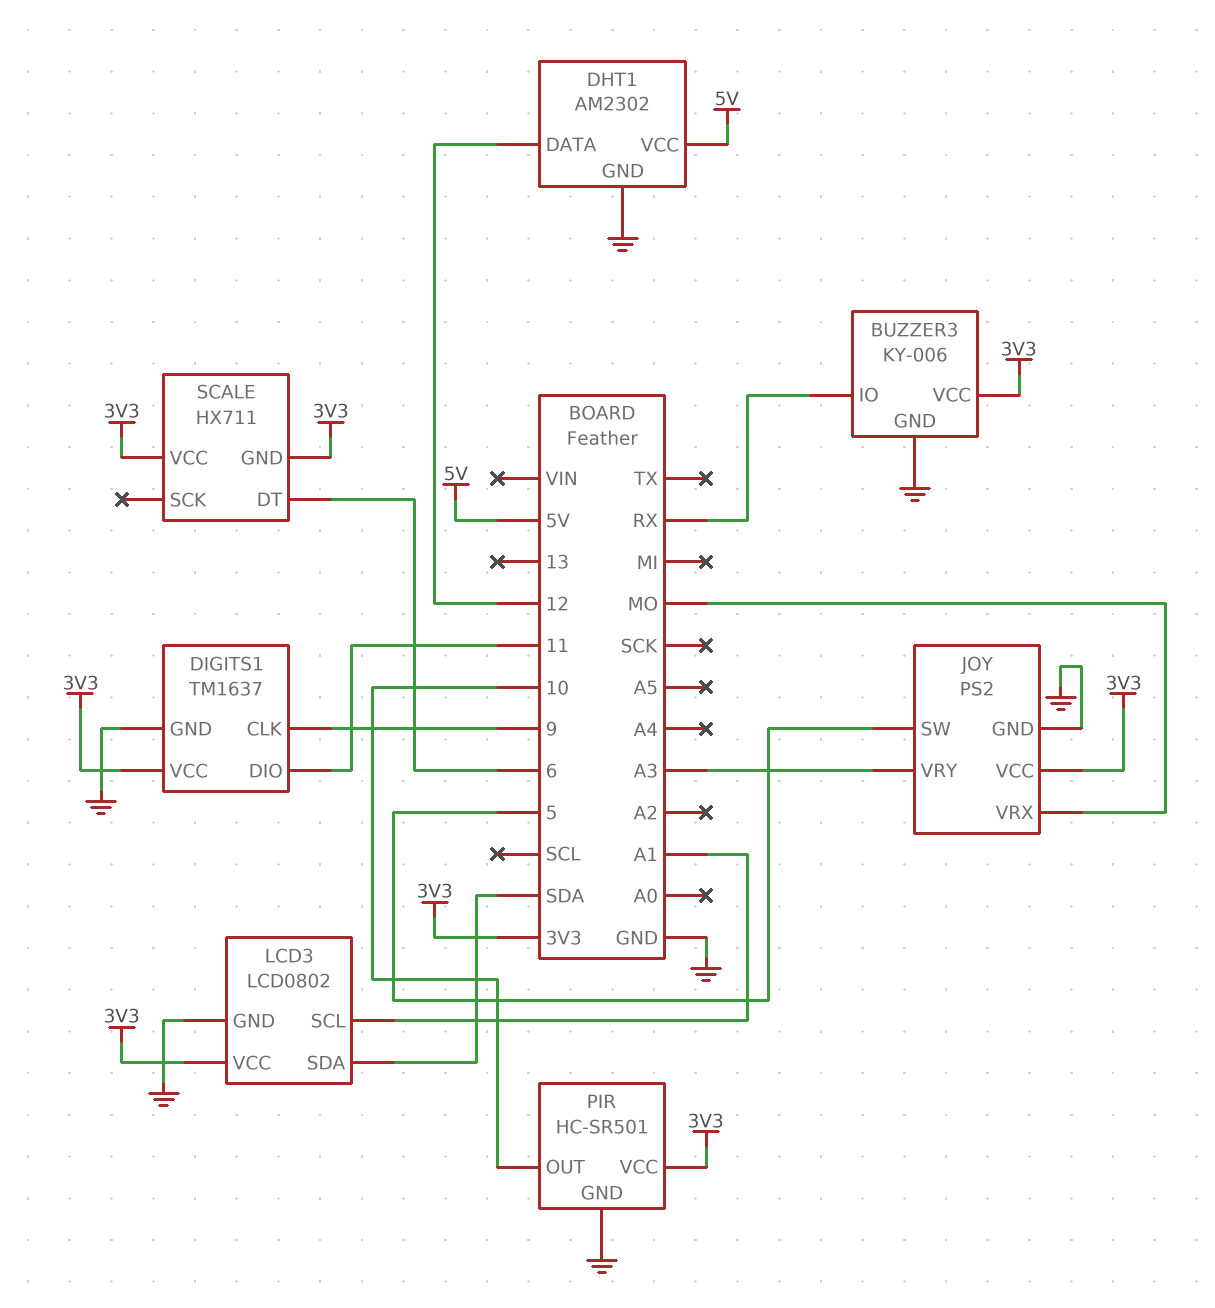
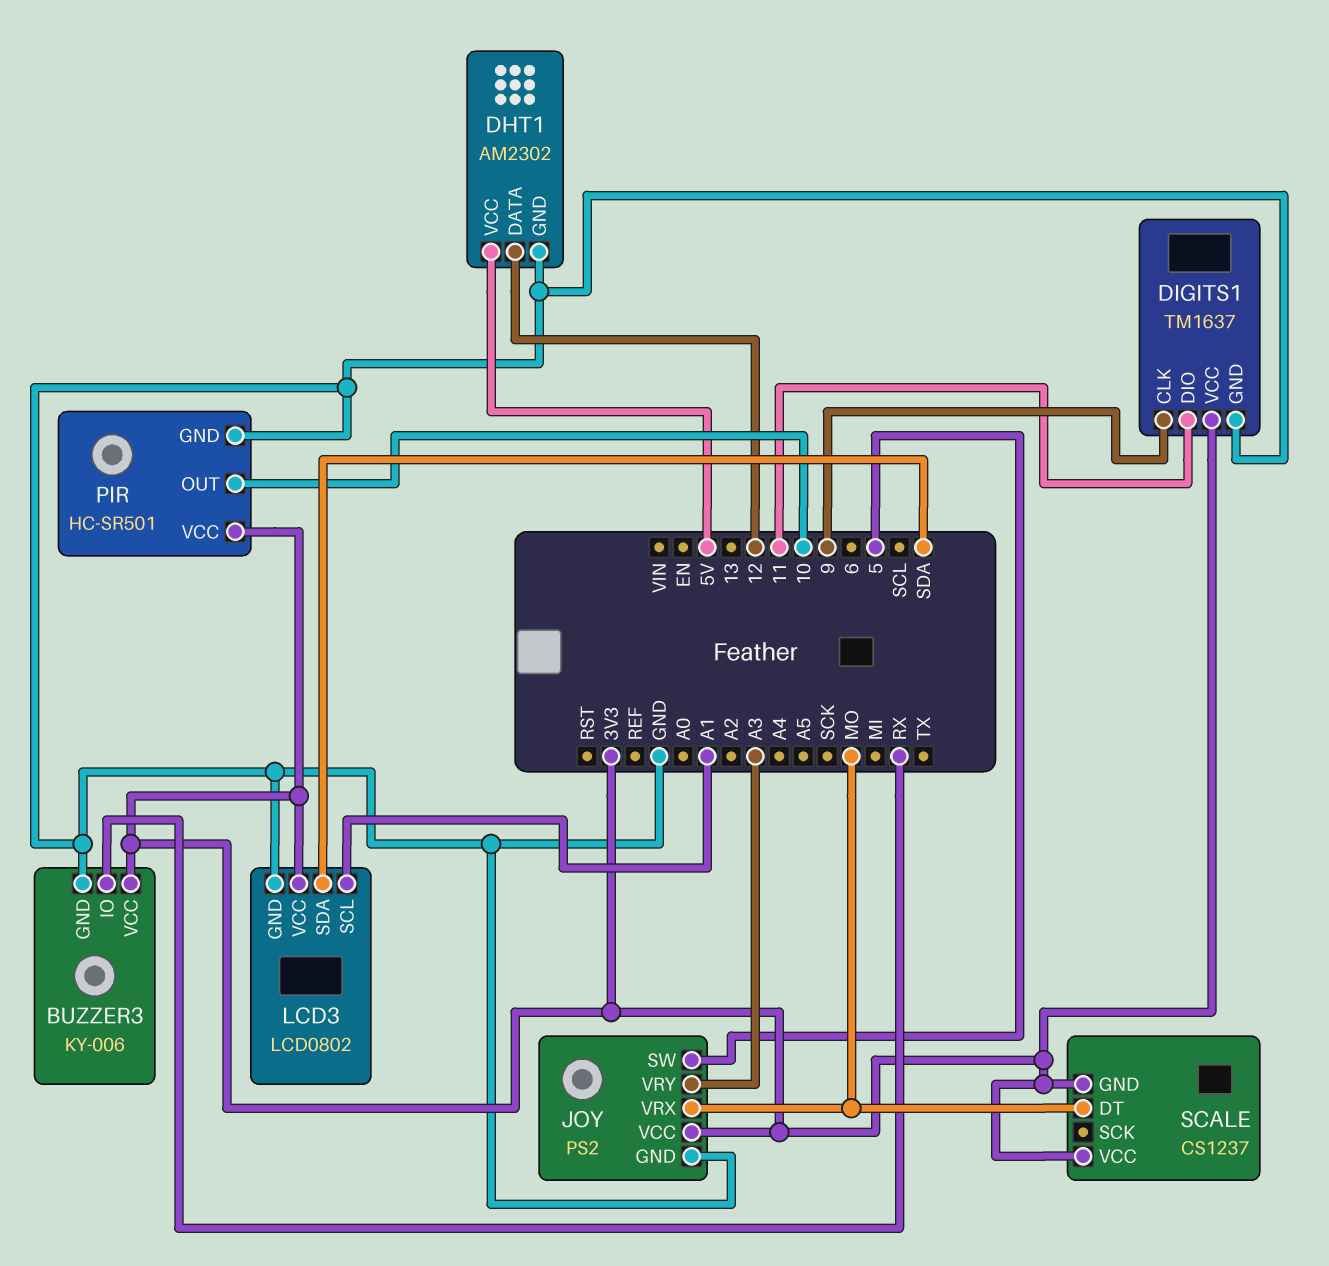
SCALE: HX711 -> CS1237
SCALE pin DT: 6 -> MO

